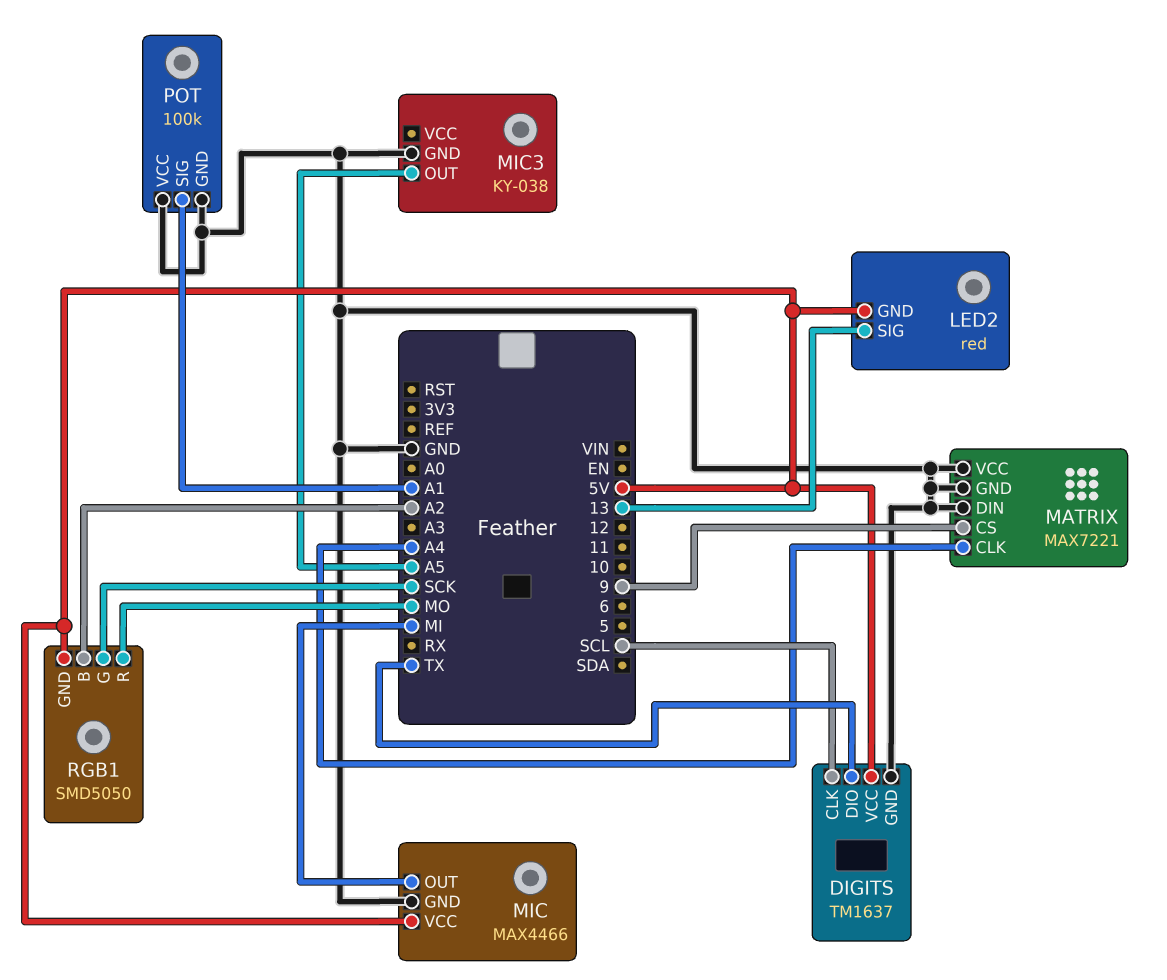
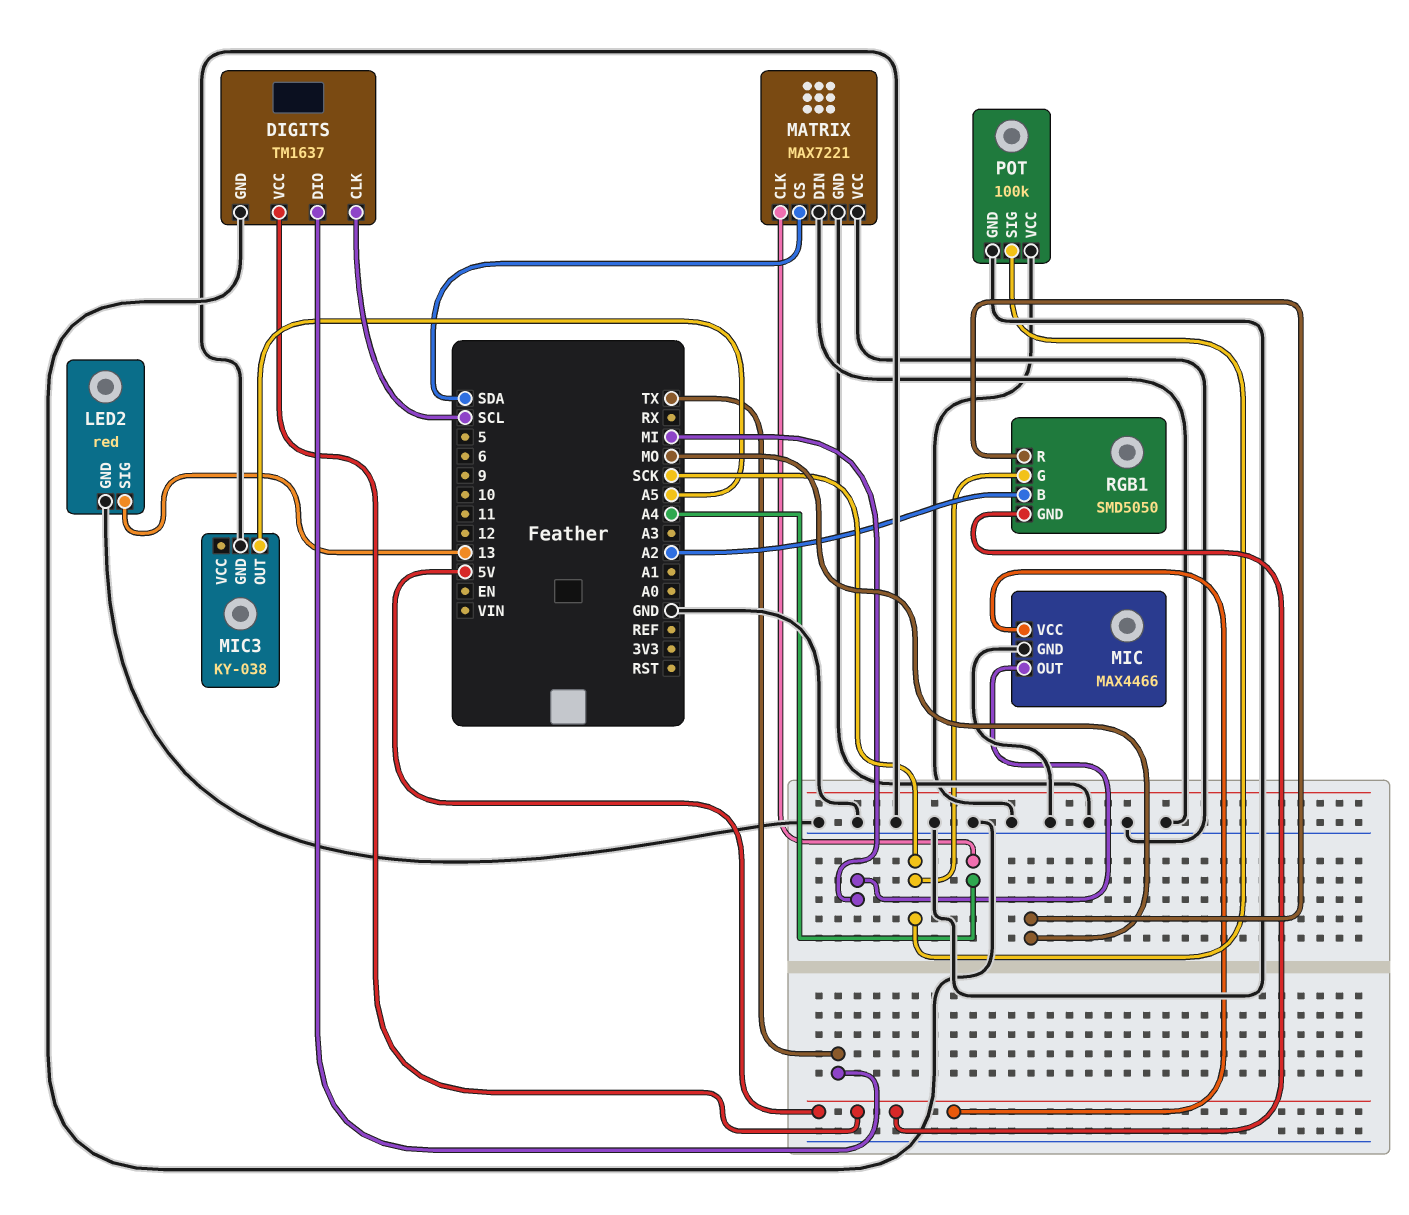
LED2 pin GND: 5V -> GND
MATRIX pin CS: 9 -> SDA
POT pin SIG: A1 -> SCK

